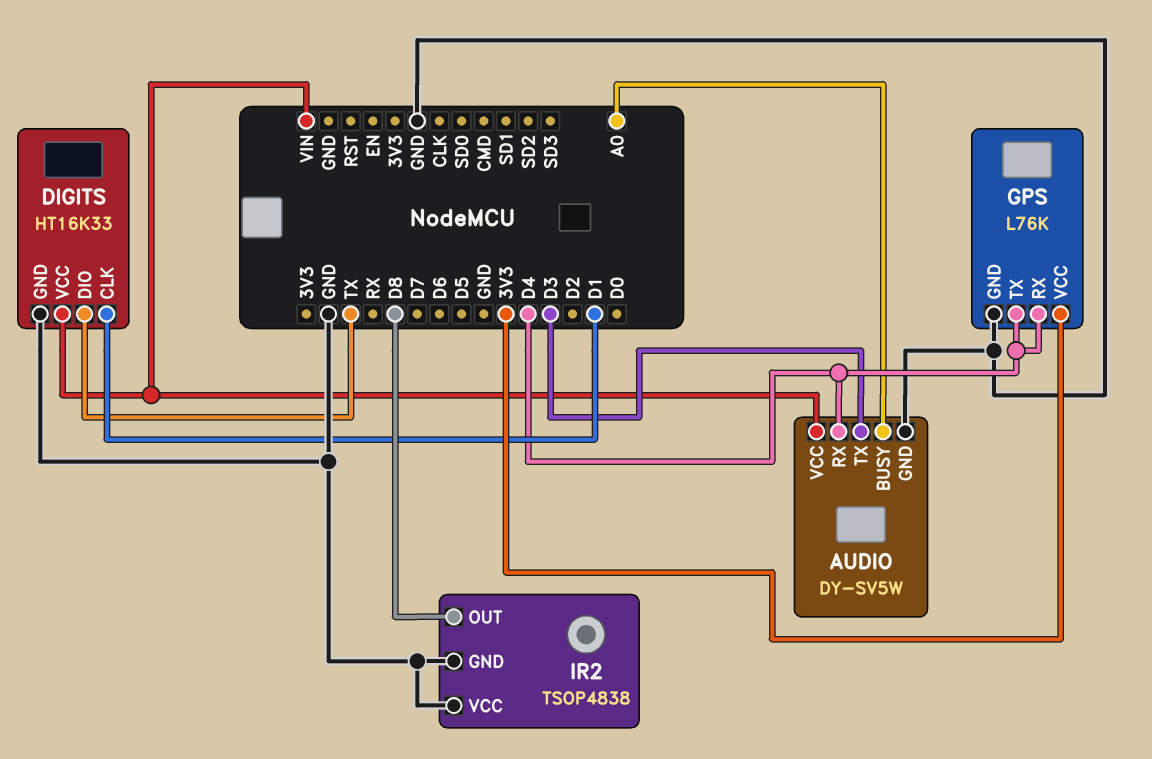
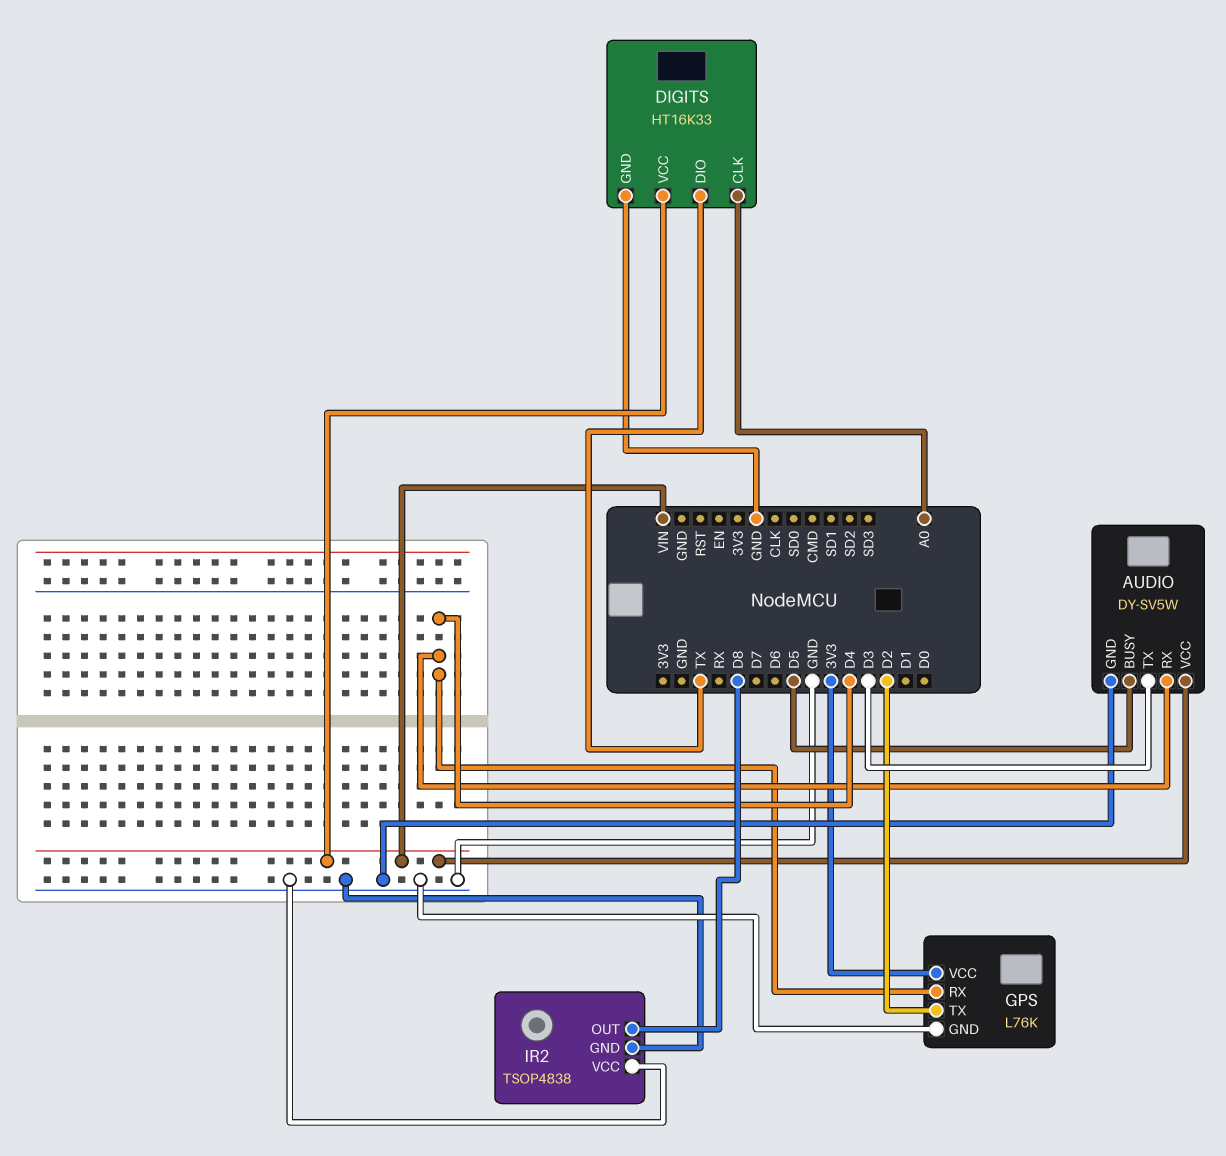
AUDIO pin BUSY: A0 -> D5
DIGITS pin CLK: D1 -> A0
GPS pin TX: D4 -> D2

